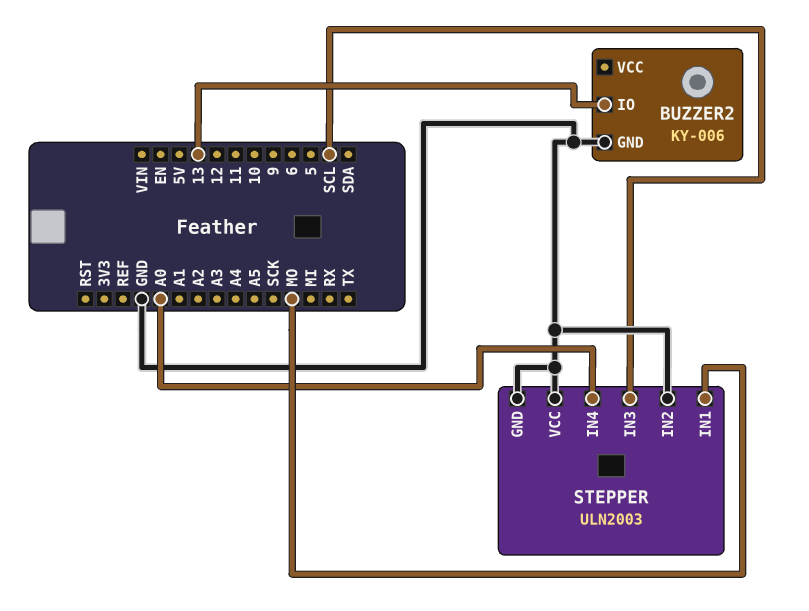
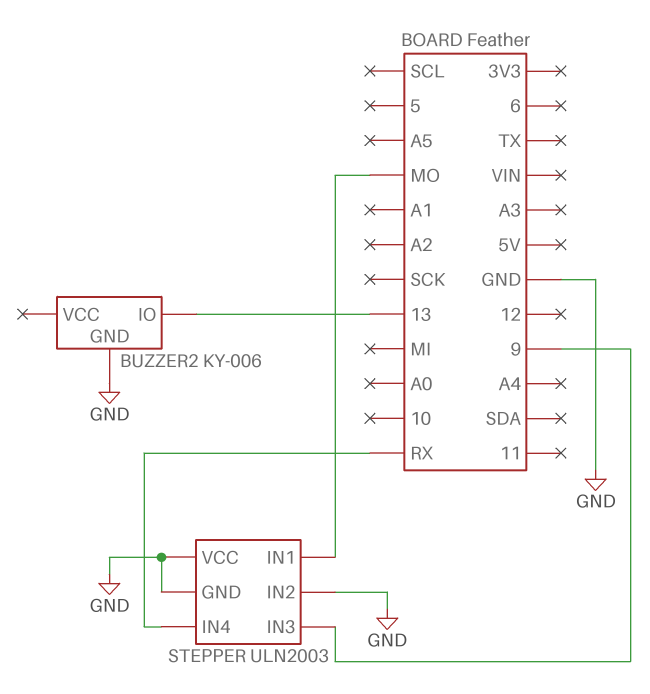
STEPPER pin IN3: SCL -> 9
STEPPER pin IN4: A0 -> RX

